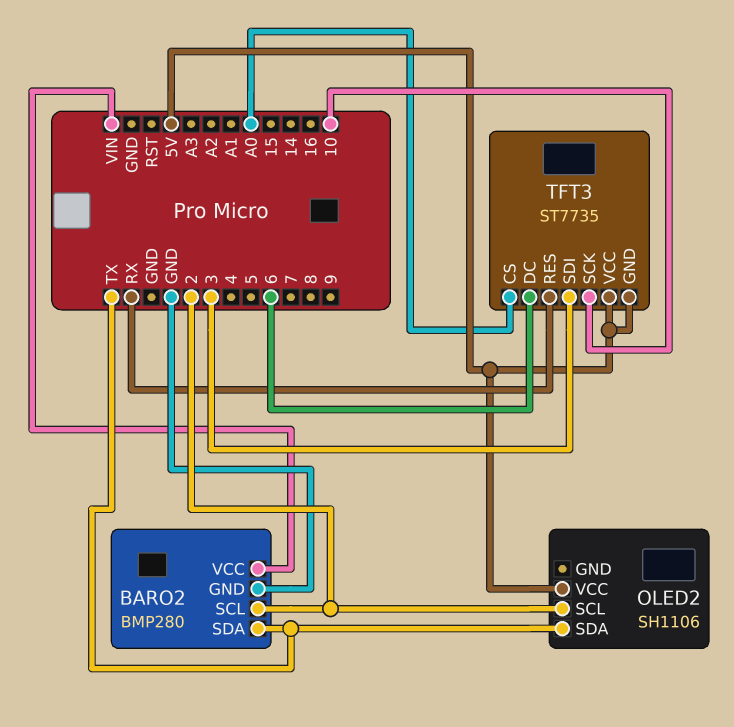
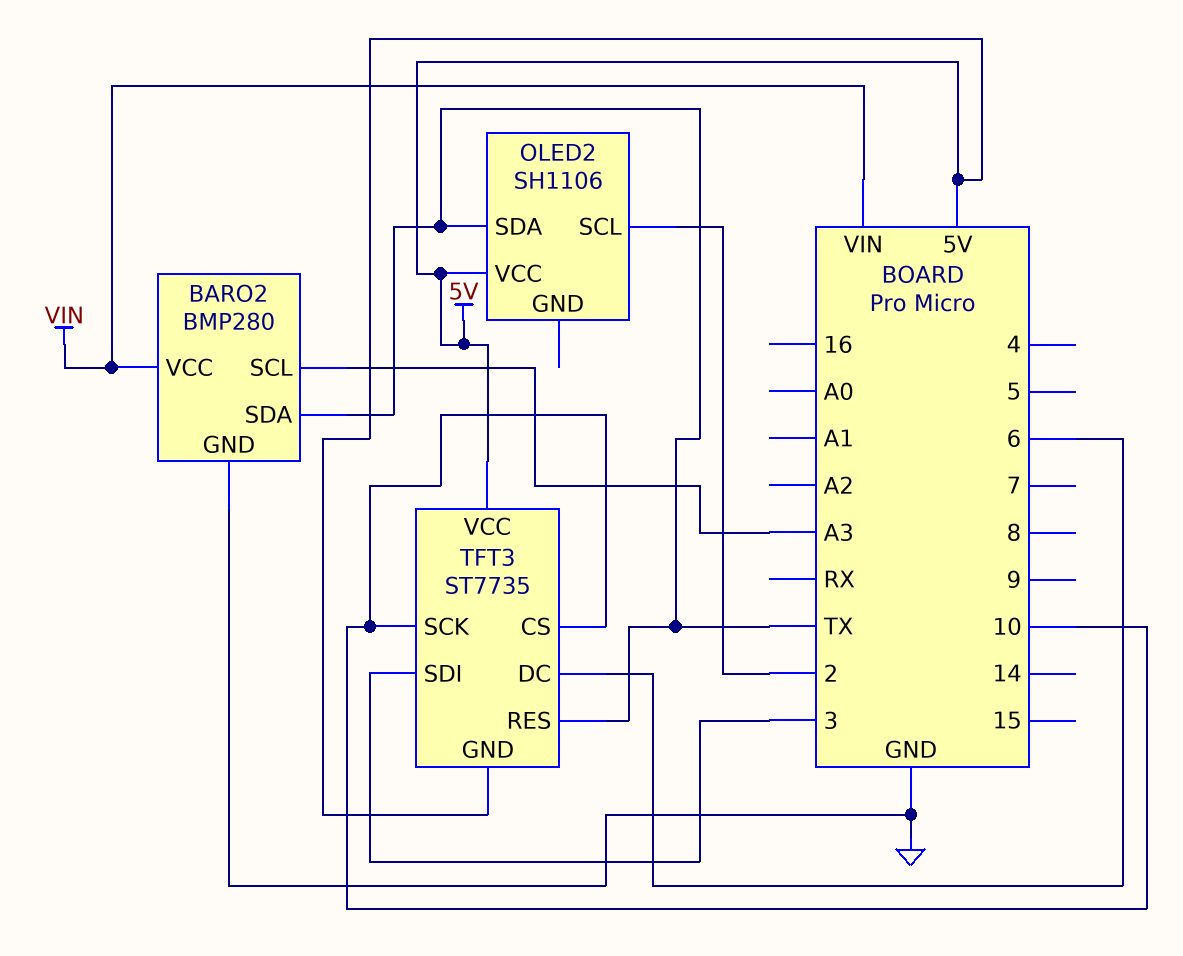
BARO2 pin SCL: 2 -> A3
TFT3 pin CS: A0 -> 10
TFT3 pin RES: RX -> TX

